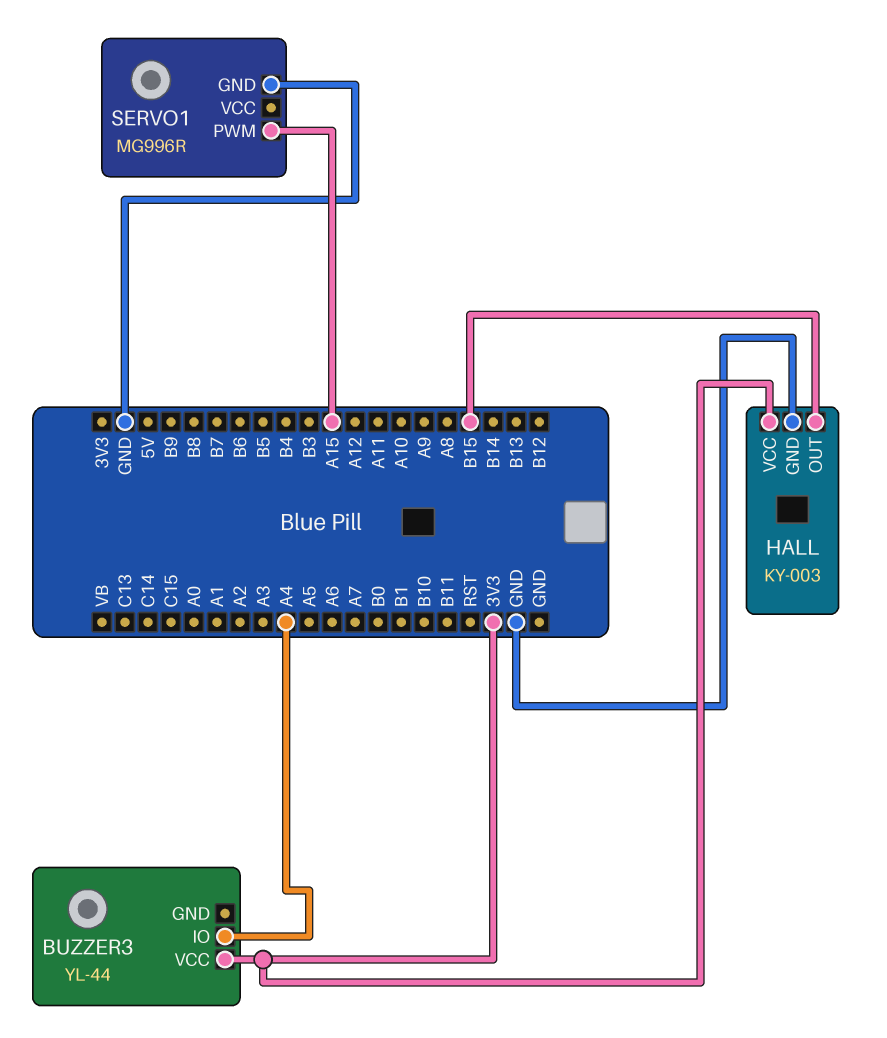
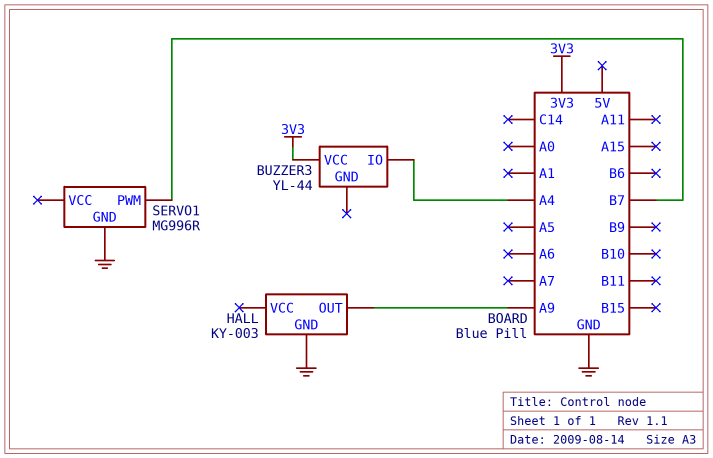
HALL pin OUT: B15 -> A9
HALL pin VCC: 3V3 -> none
SERVO1 pin PWM: A15 -> B7

